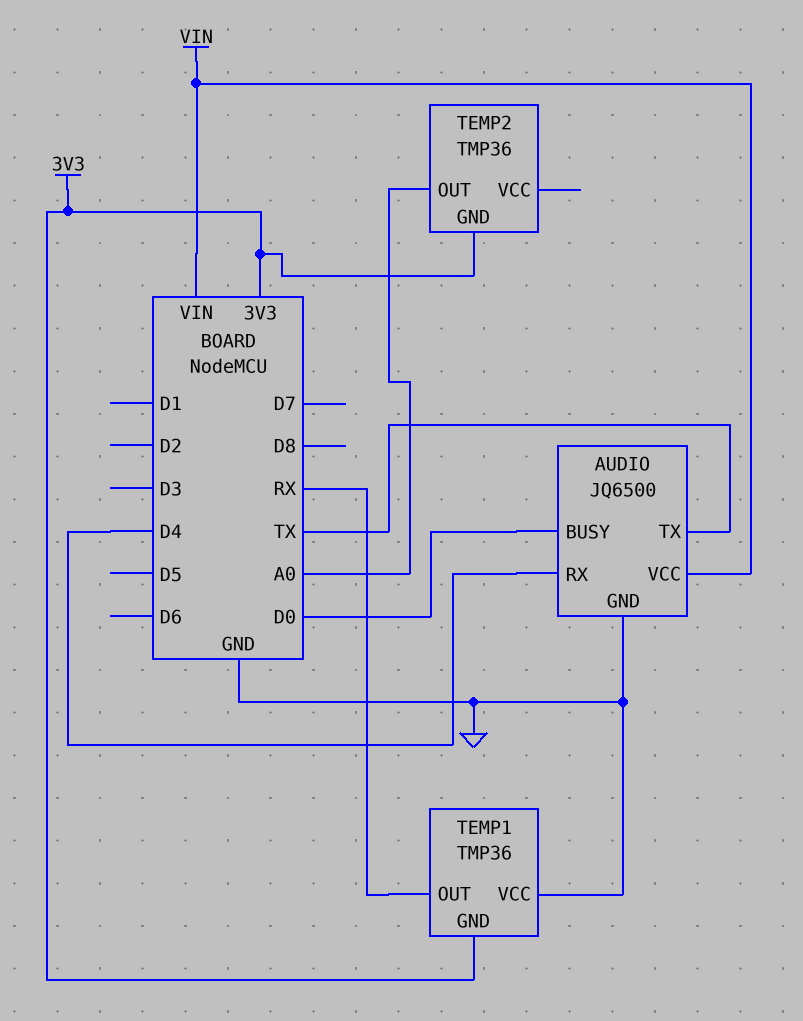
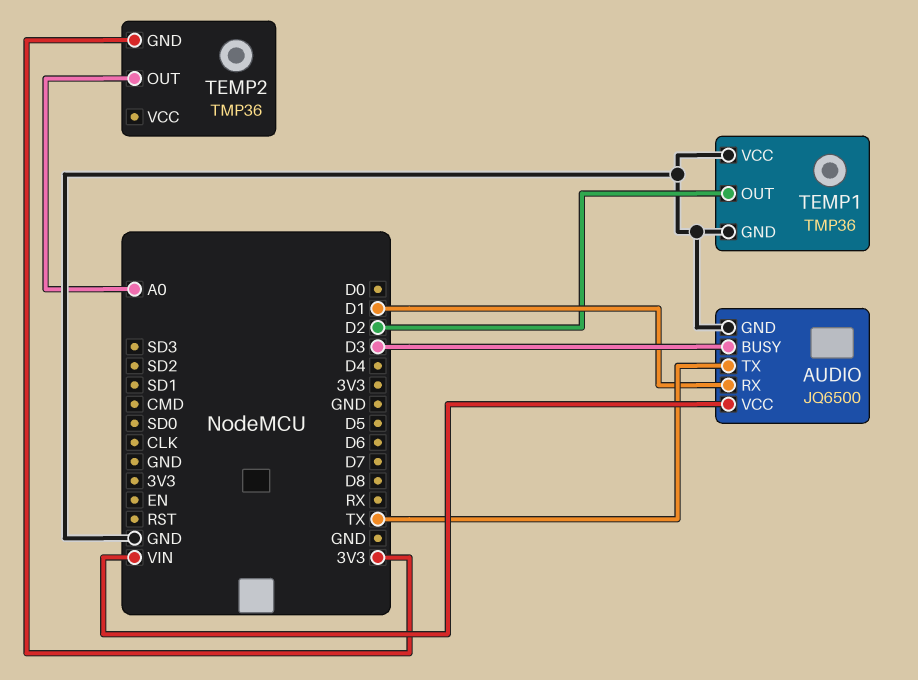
AUDIO pin BUSY: D0 -> D3
AUDIO pin RX: D4 -> D1
TEMP1 pin GND: 3V3 -> GND
TEMP1 pin OUT: RX -> D2

